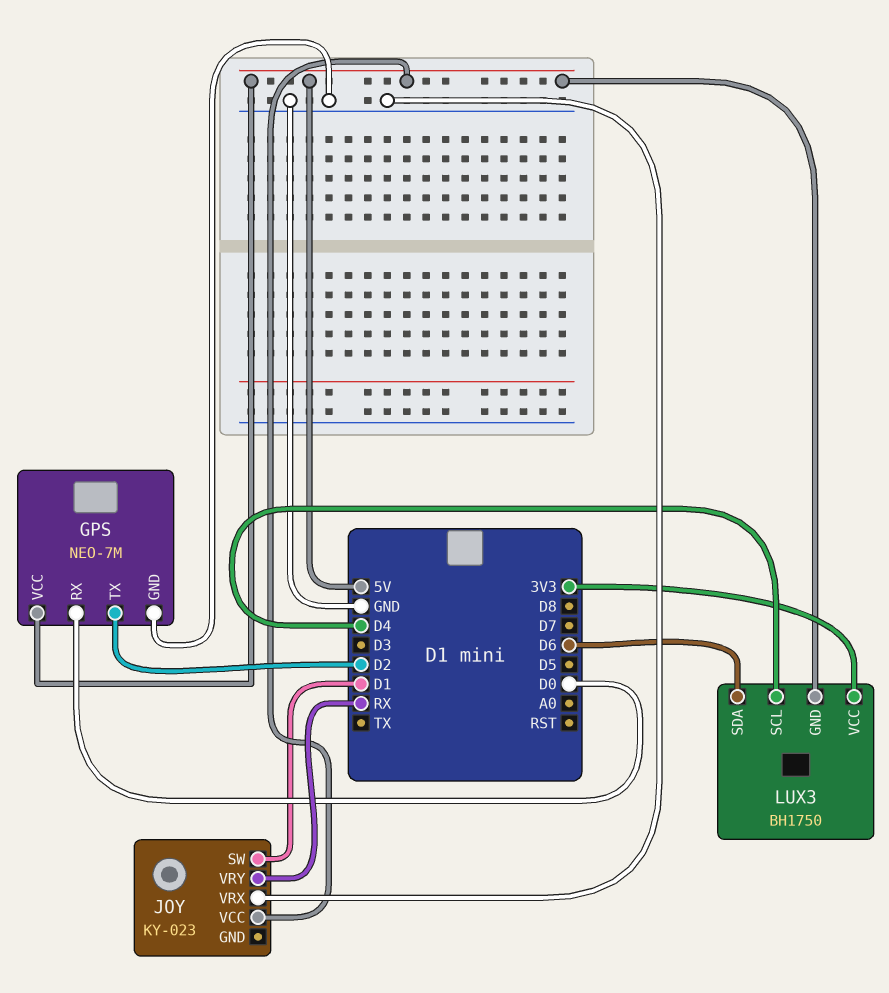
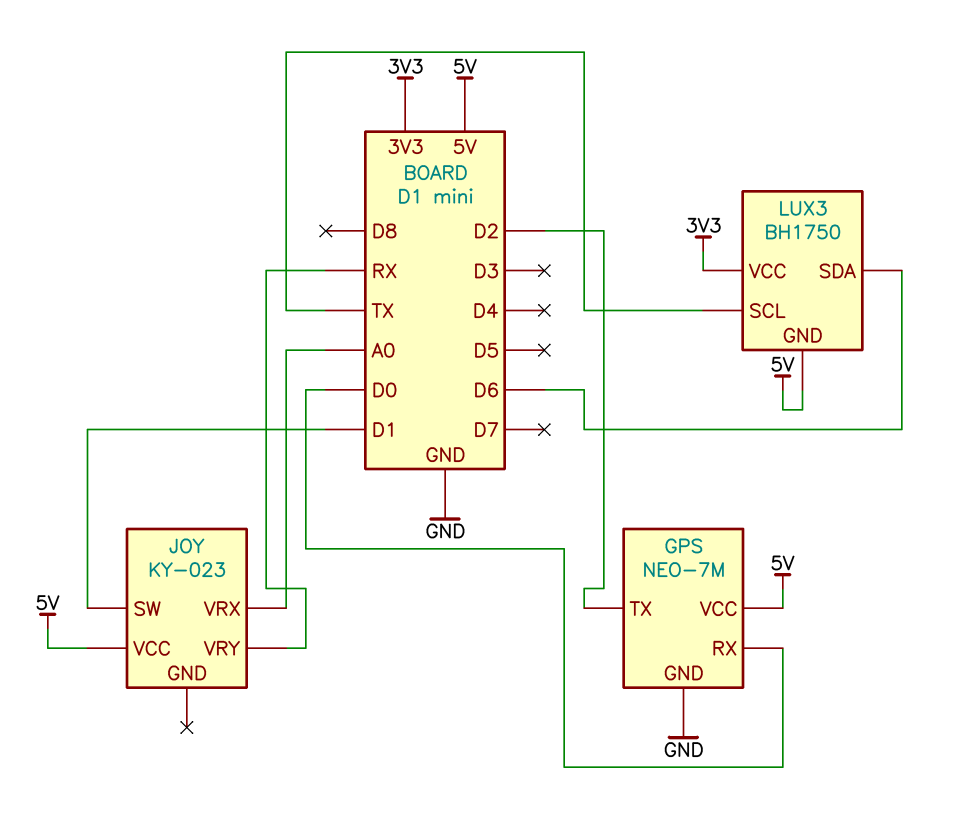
JOY pin VRX: GND -> A0
LUX3 pin SCL: D4 -> TX

